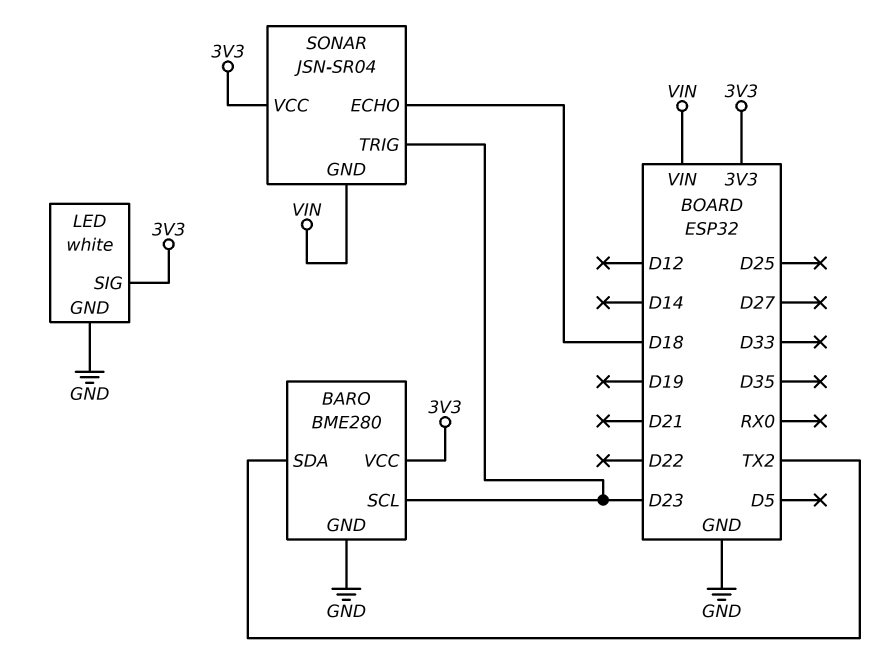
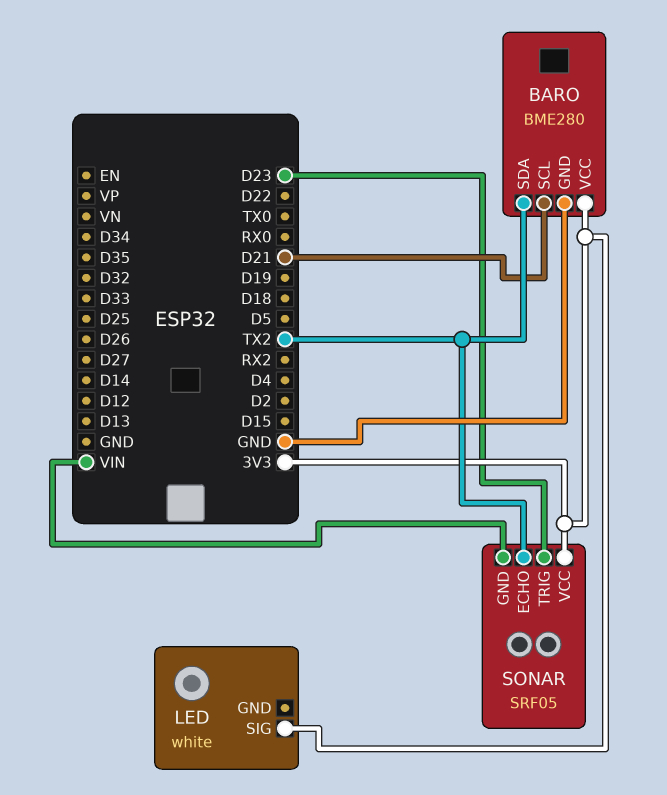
BARO pin SCL: D23 -> D21
LED pin GND: GND -> none
SONAR: JSN-SR04 -> SRF05
SONAR pin ECHO: D18 -> TX2

